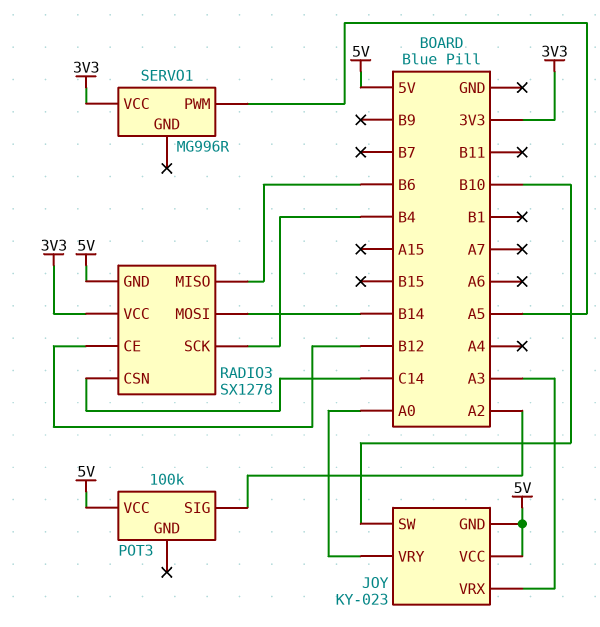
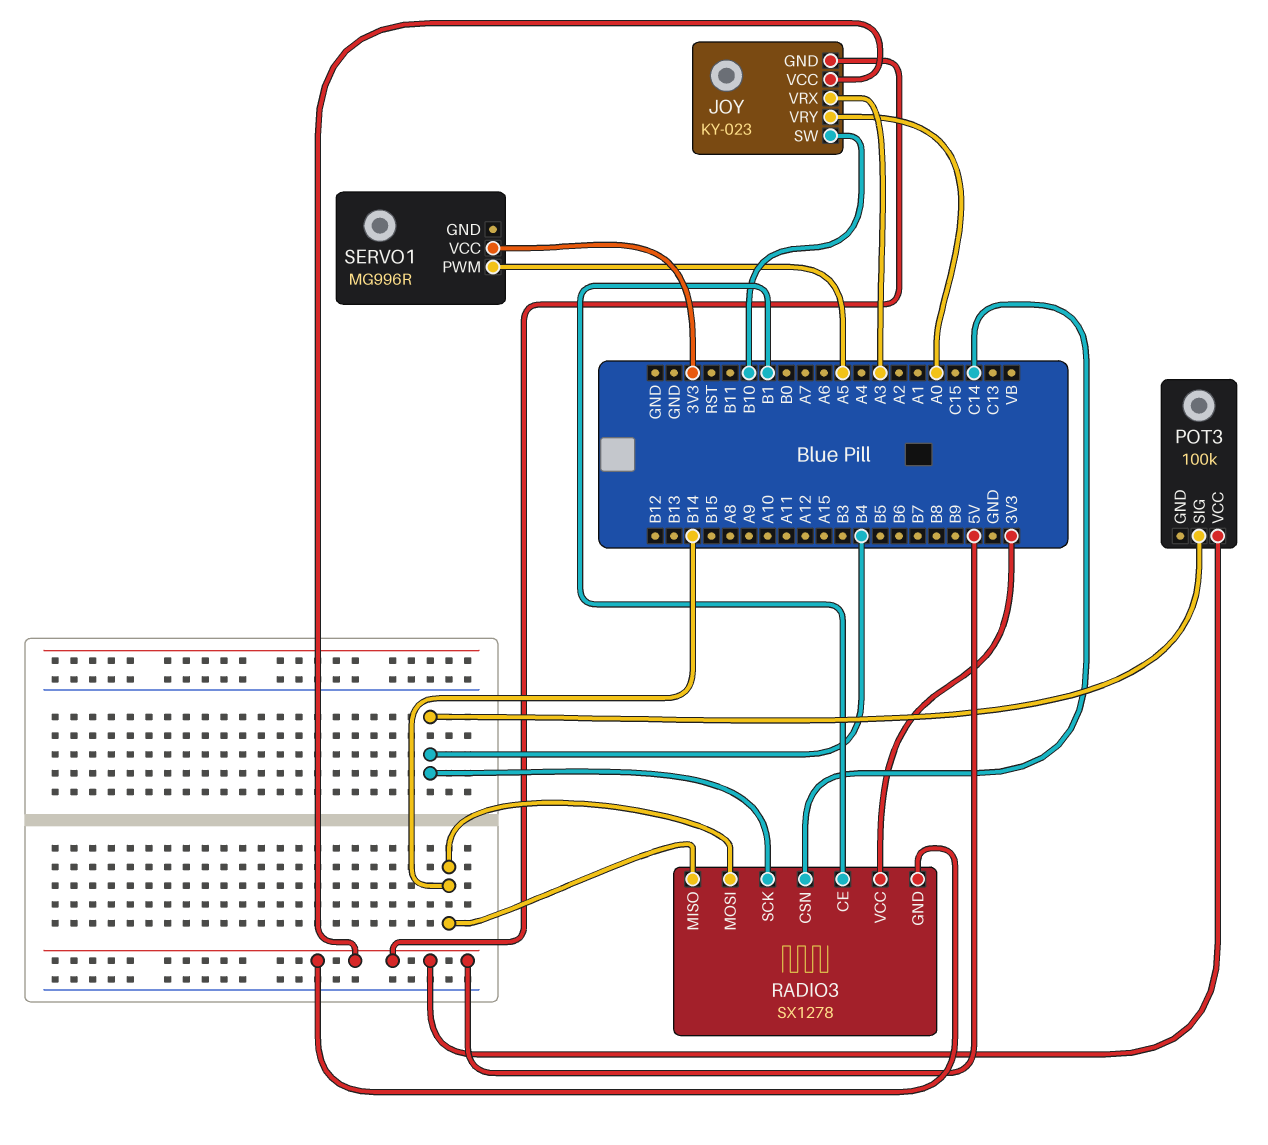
POT3 pin SIG: A2 -> B4
RADIO3 pin CE: B12 -> B1
RADIO3 pin MISO: B6 -> B14

